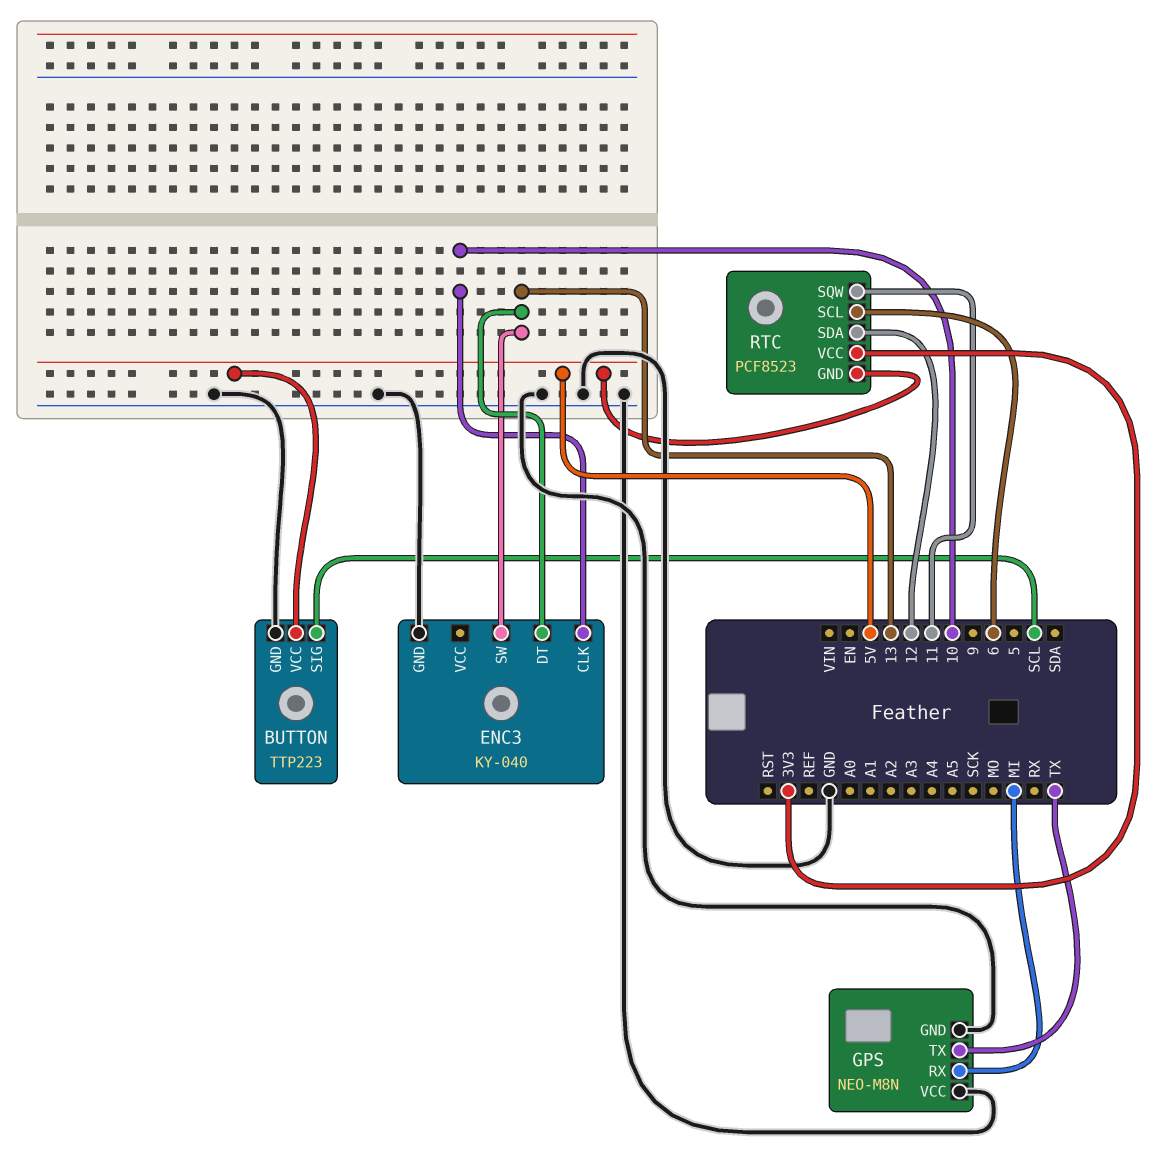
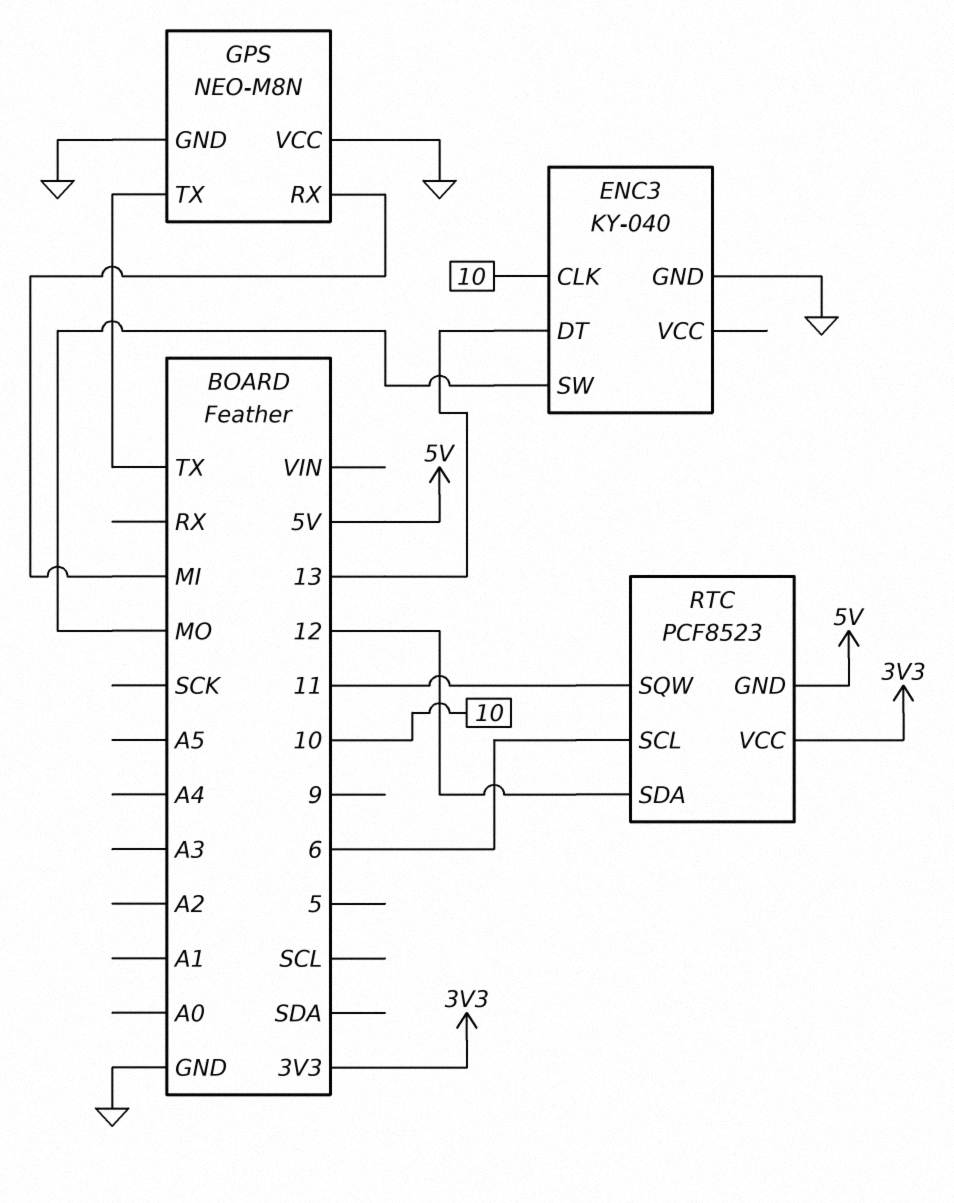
BUTTON: TTP223 -> none
BUTTON pin GND: GND -> none
BUTTON pin SIG: SCL -> none
BUTTON pin VCC: 5V -> none
ENC3 pin SW: 13 -> MO

